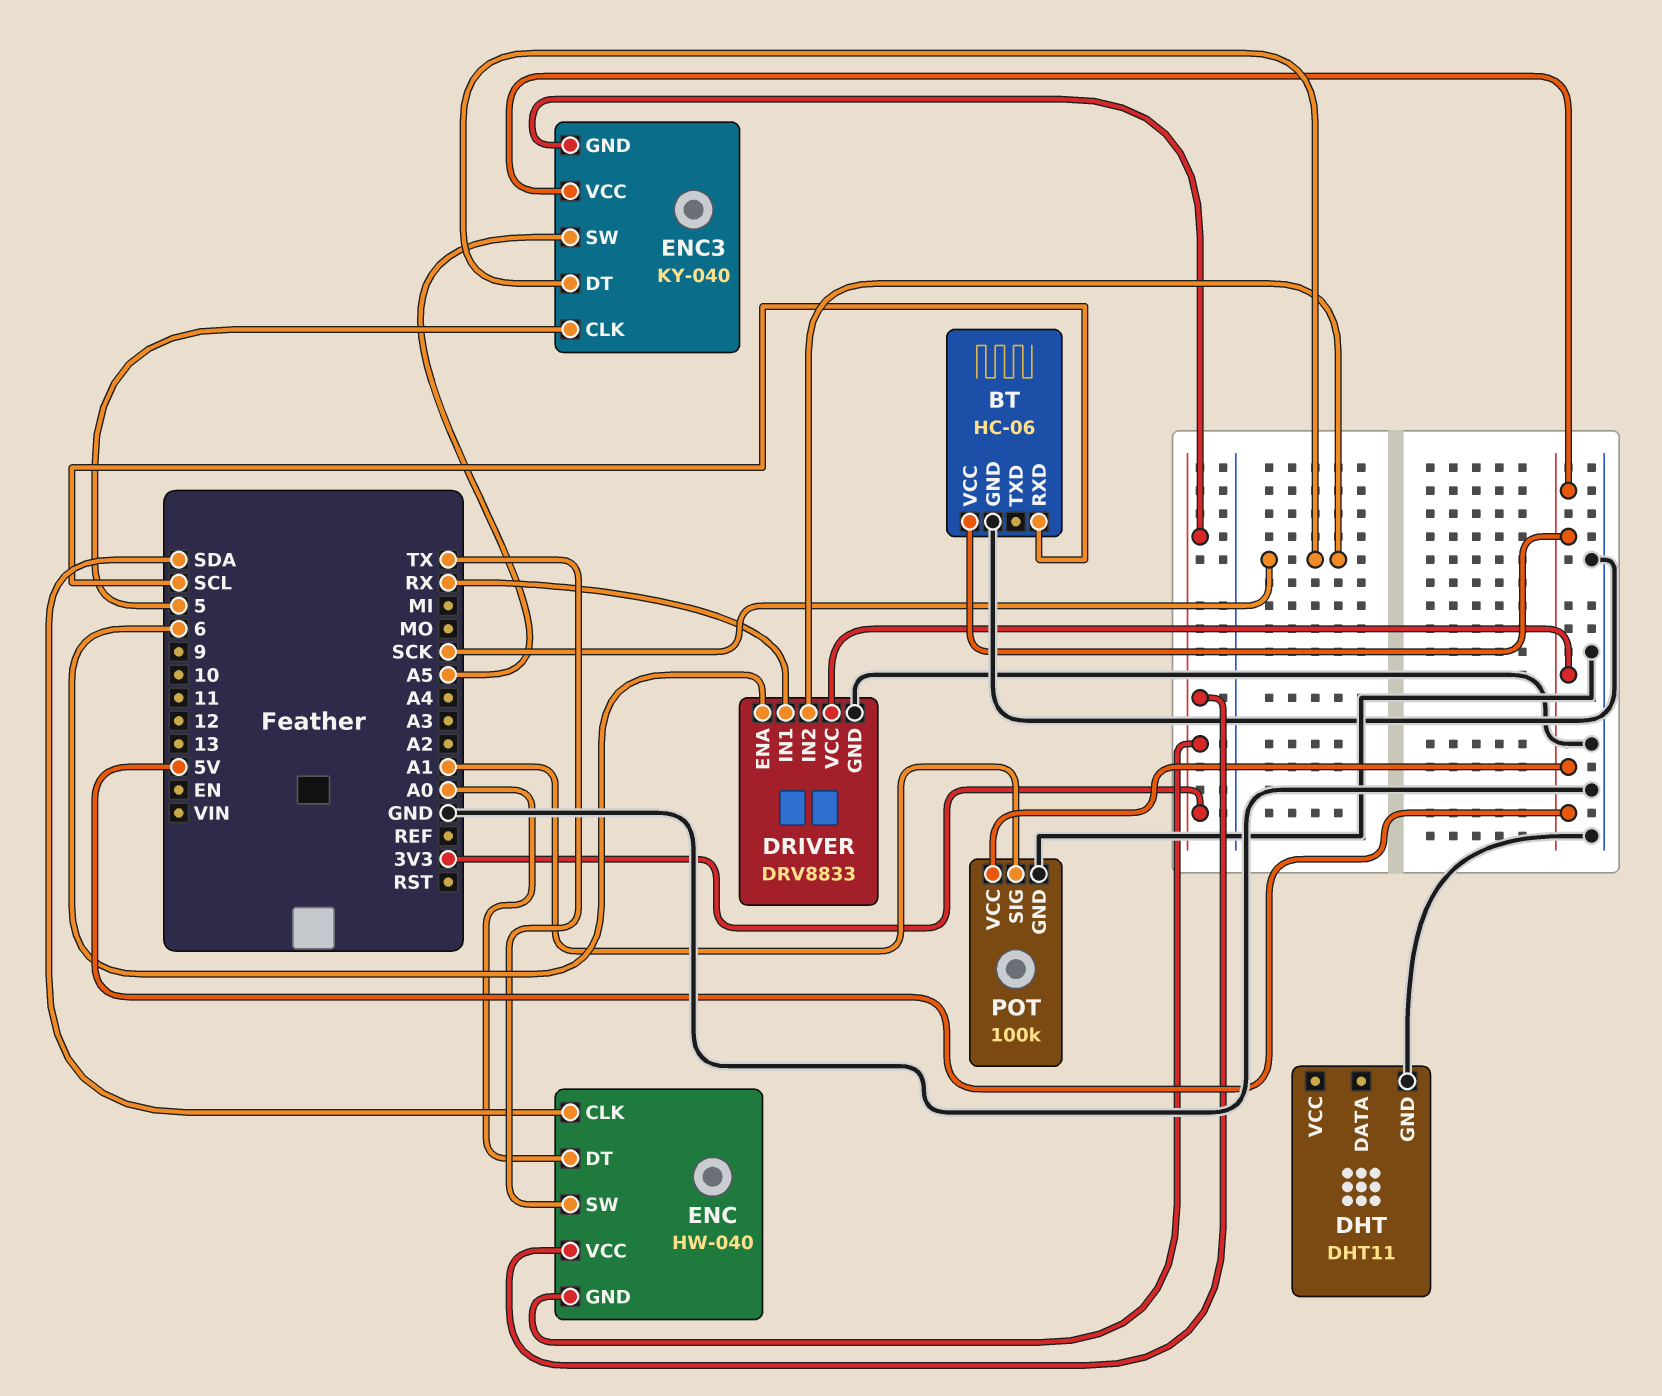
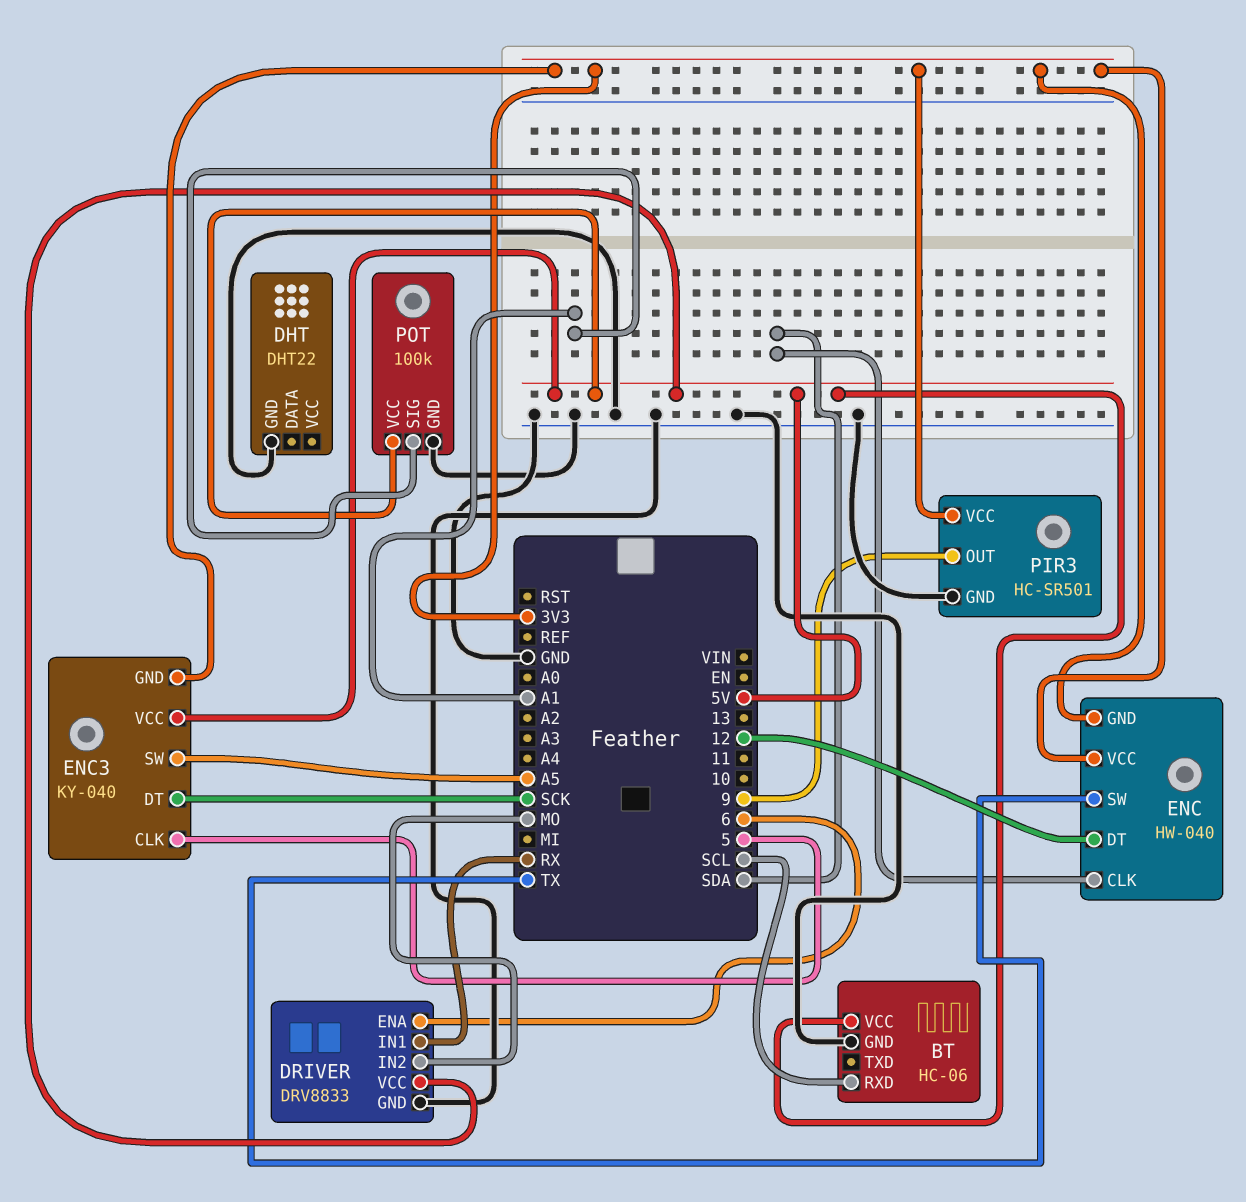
DHT: DHT11 -> DHT22
DRIVER pin IN2: SCK -> MO
ENC pin DT: A0 -> 12
PIR3: none -> HC-SR501
PIR3 pin GND: none -> GND
PIR3 pin OUT: none -> 9
PIR3 pin VCC: none -> 3V3

